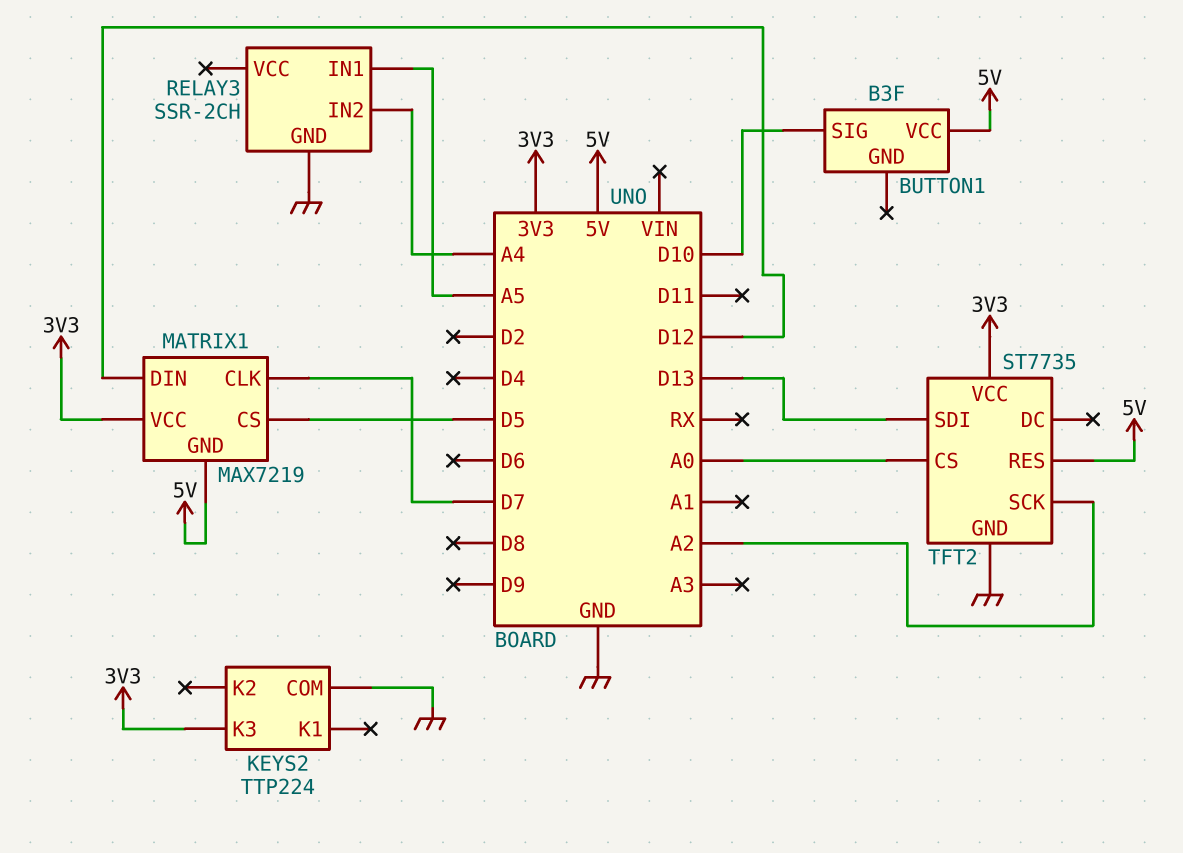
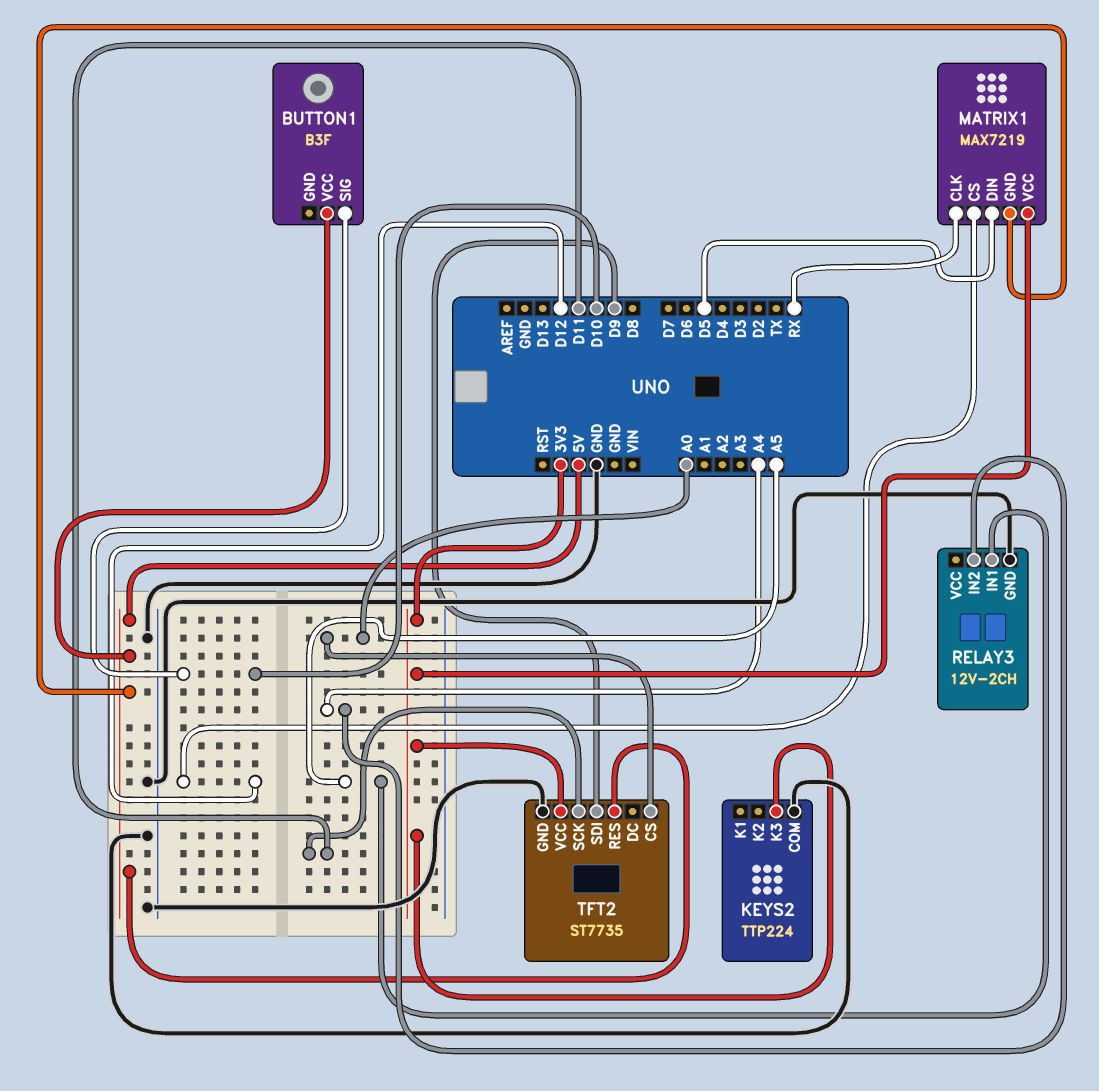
MATRIX1 pin CLK: D7 -> RX
MATRIX1 pin CS: D5 -> D12
MATRIX1 pin DIN: D12 -> D5
RELAY3: SSR-2CH -> 12V-2CH
TFT2 pin SCK: A2 -> D11
TFT2 pin SDI: D13 -> D9

